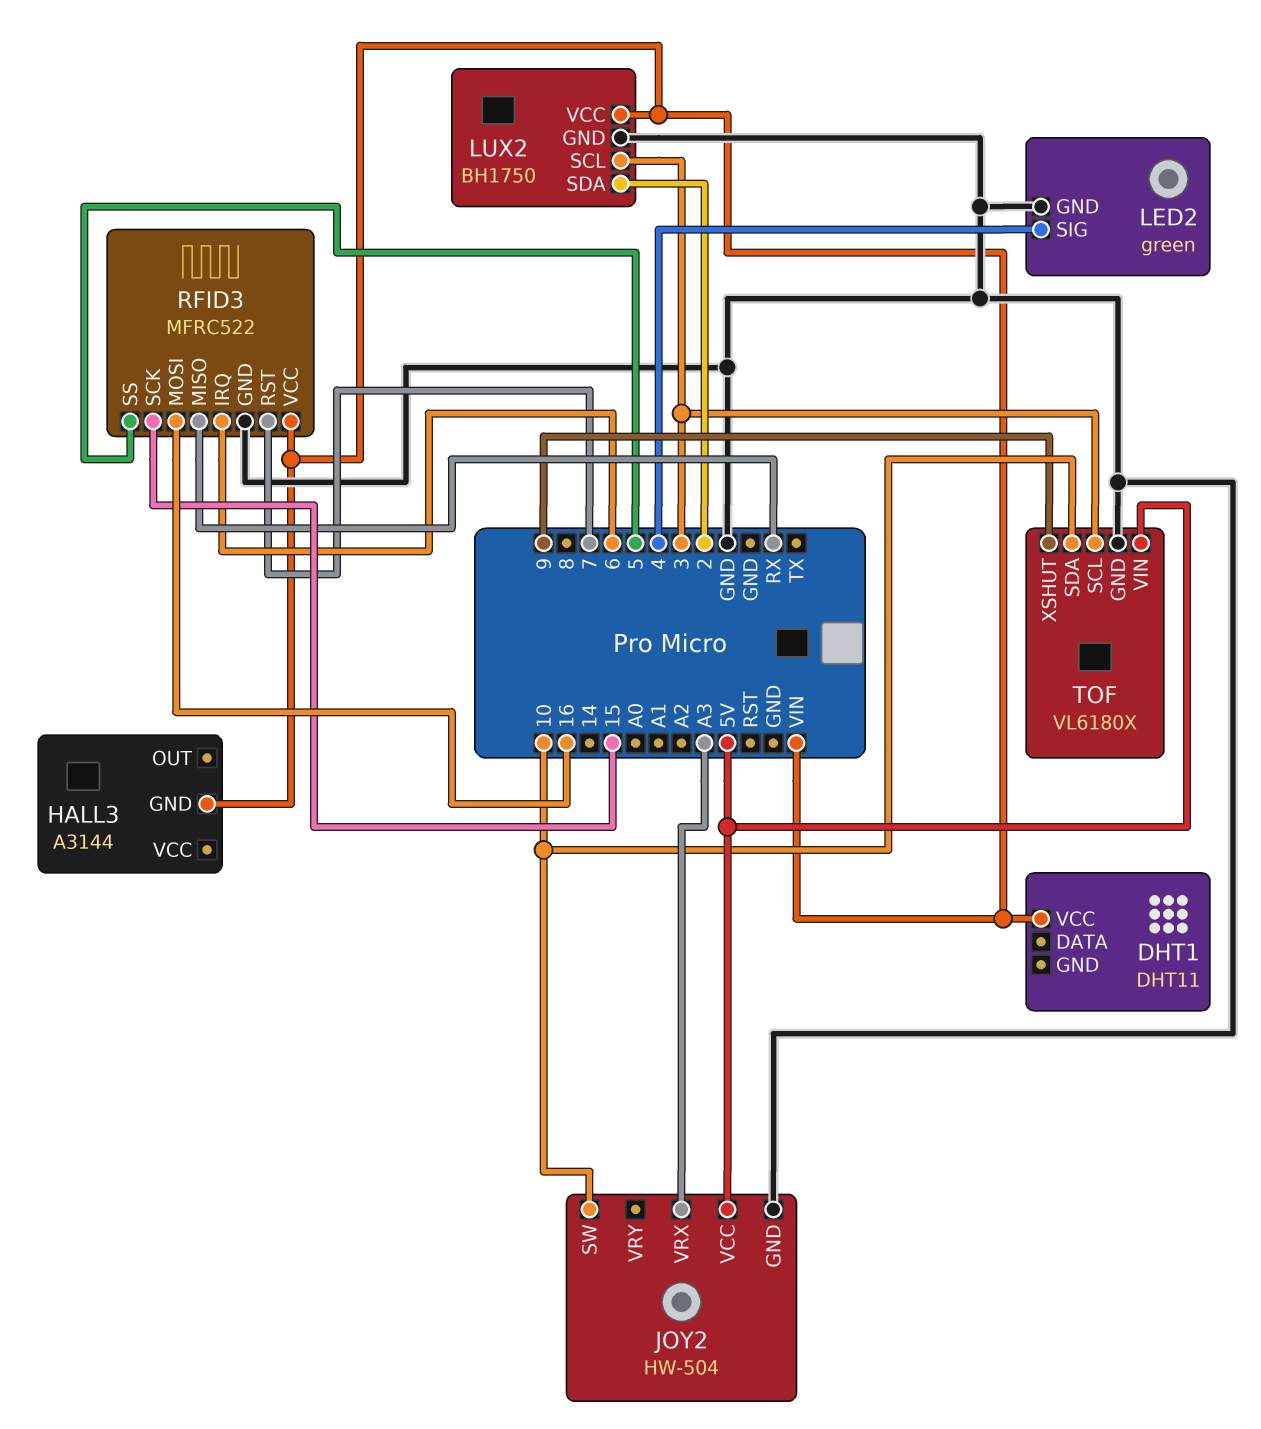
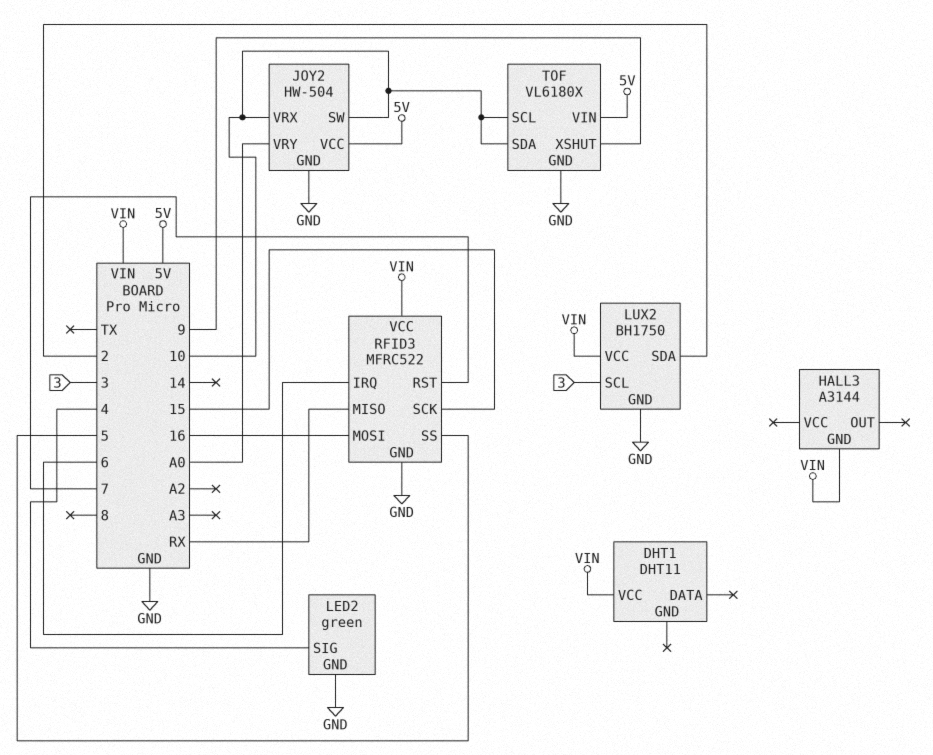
JOY2 pin VRX: A3 -> 10
JOY2 pin VRY: none -> A0
TOF pin SCL: 3 -> 10

